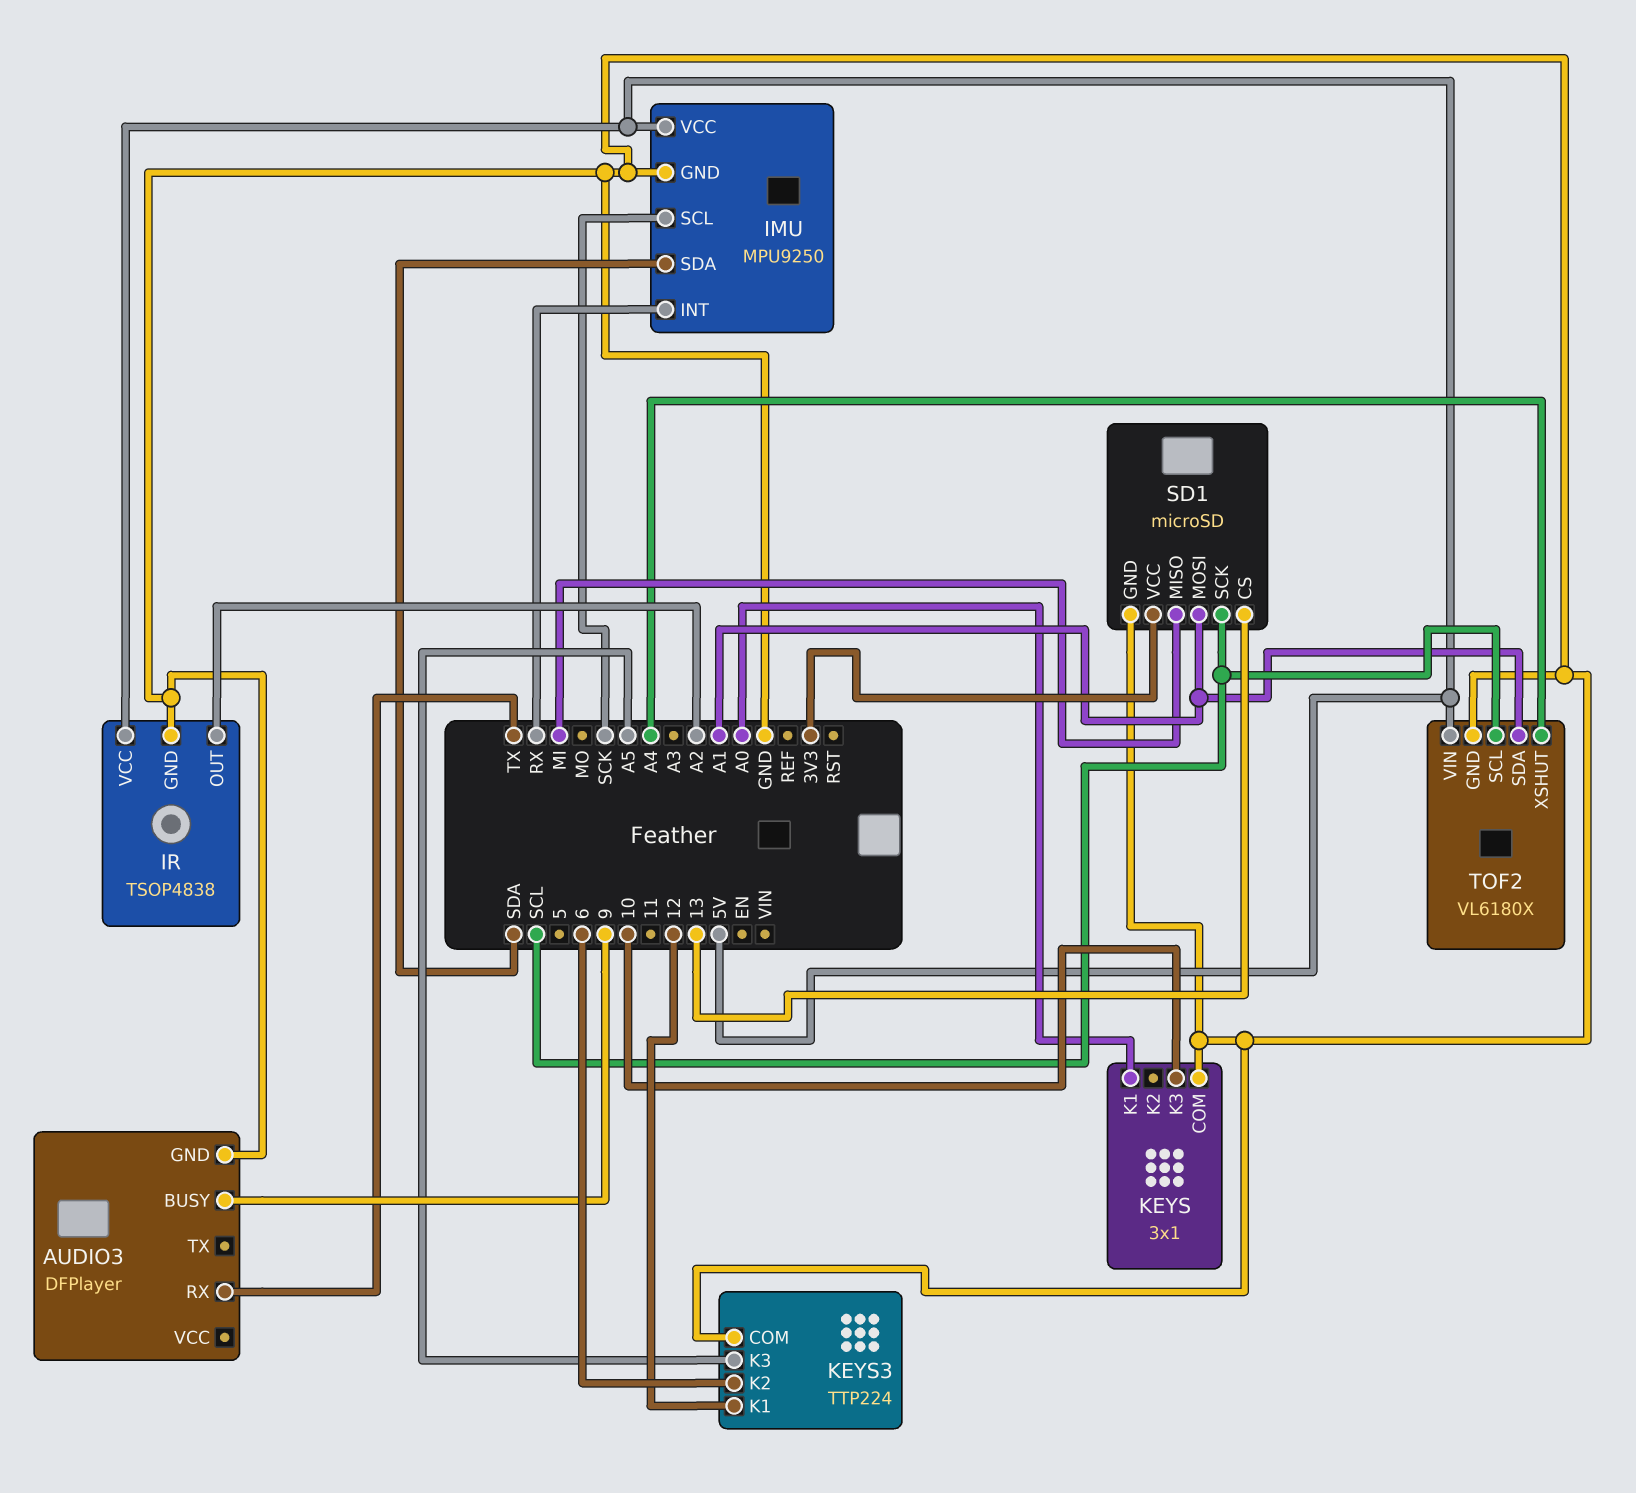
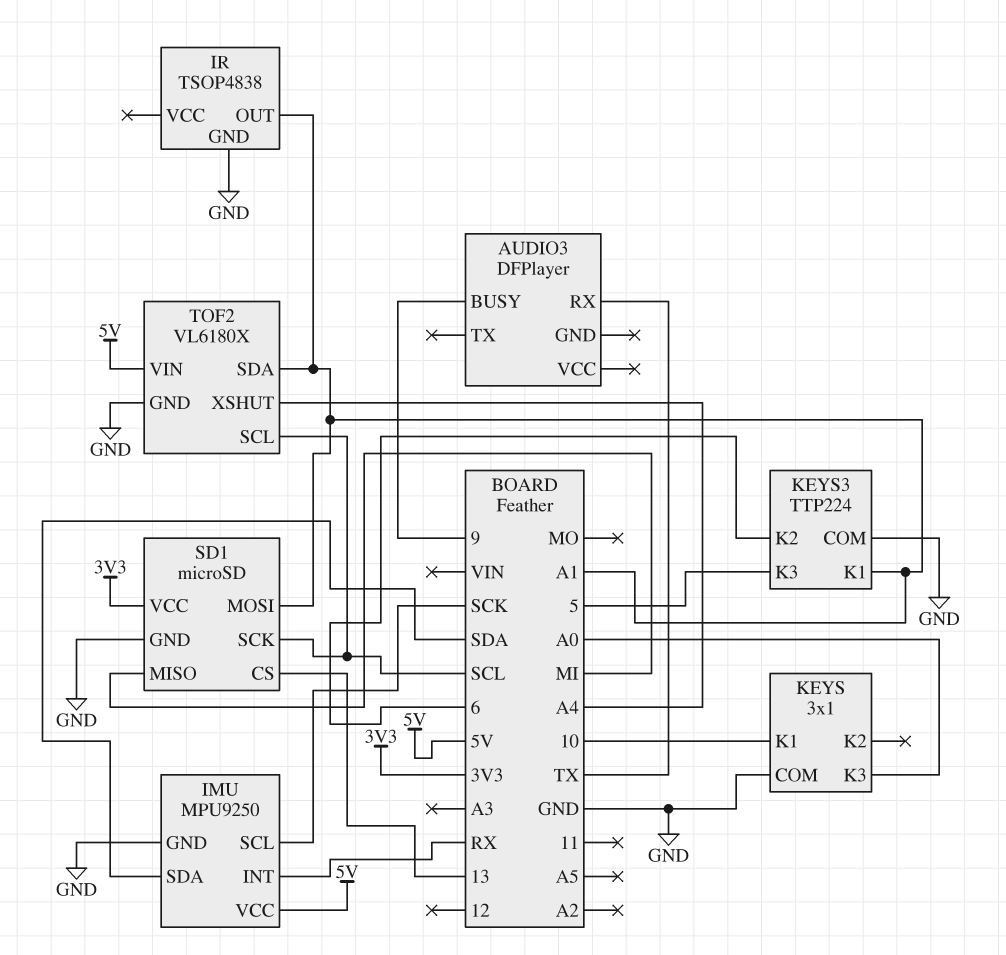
AUDIO3 pin GND: GND -> none
IR pin OUT: A2 -> A1
IR pin VCC: 5V -> none
KEYS pin K1: A0 -> 10
KEYS pin K3: 10 -> A0
KEYS3 pin K1: 12 -> A1
KEYS3 pin K3: A5 -> 5

